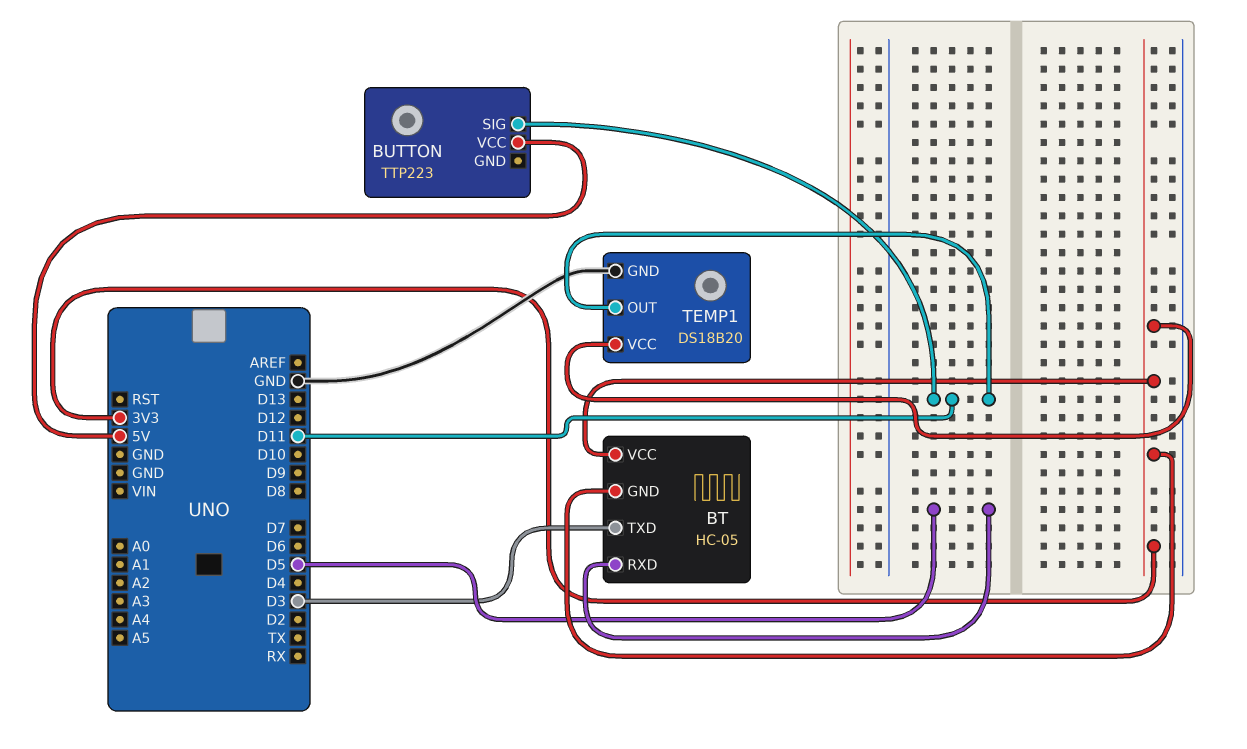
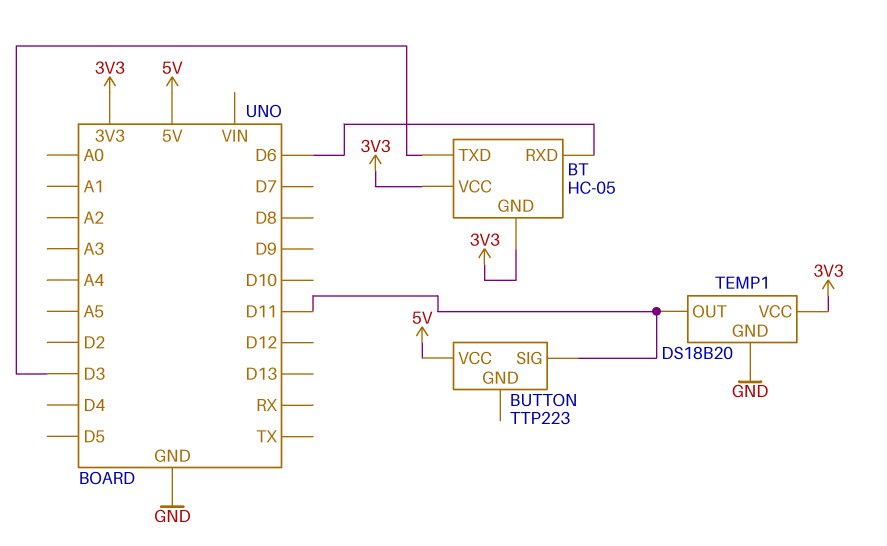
BT pin RXD: D5 -> D6

